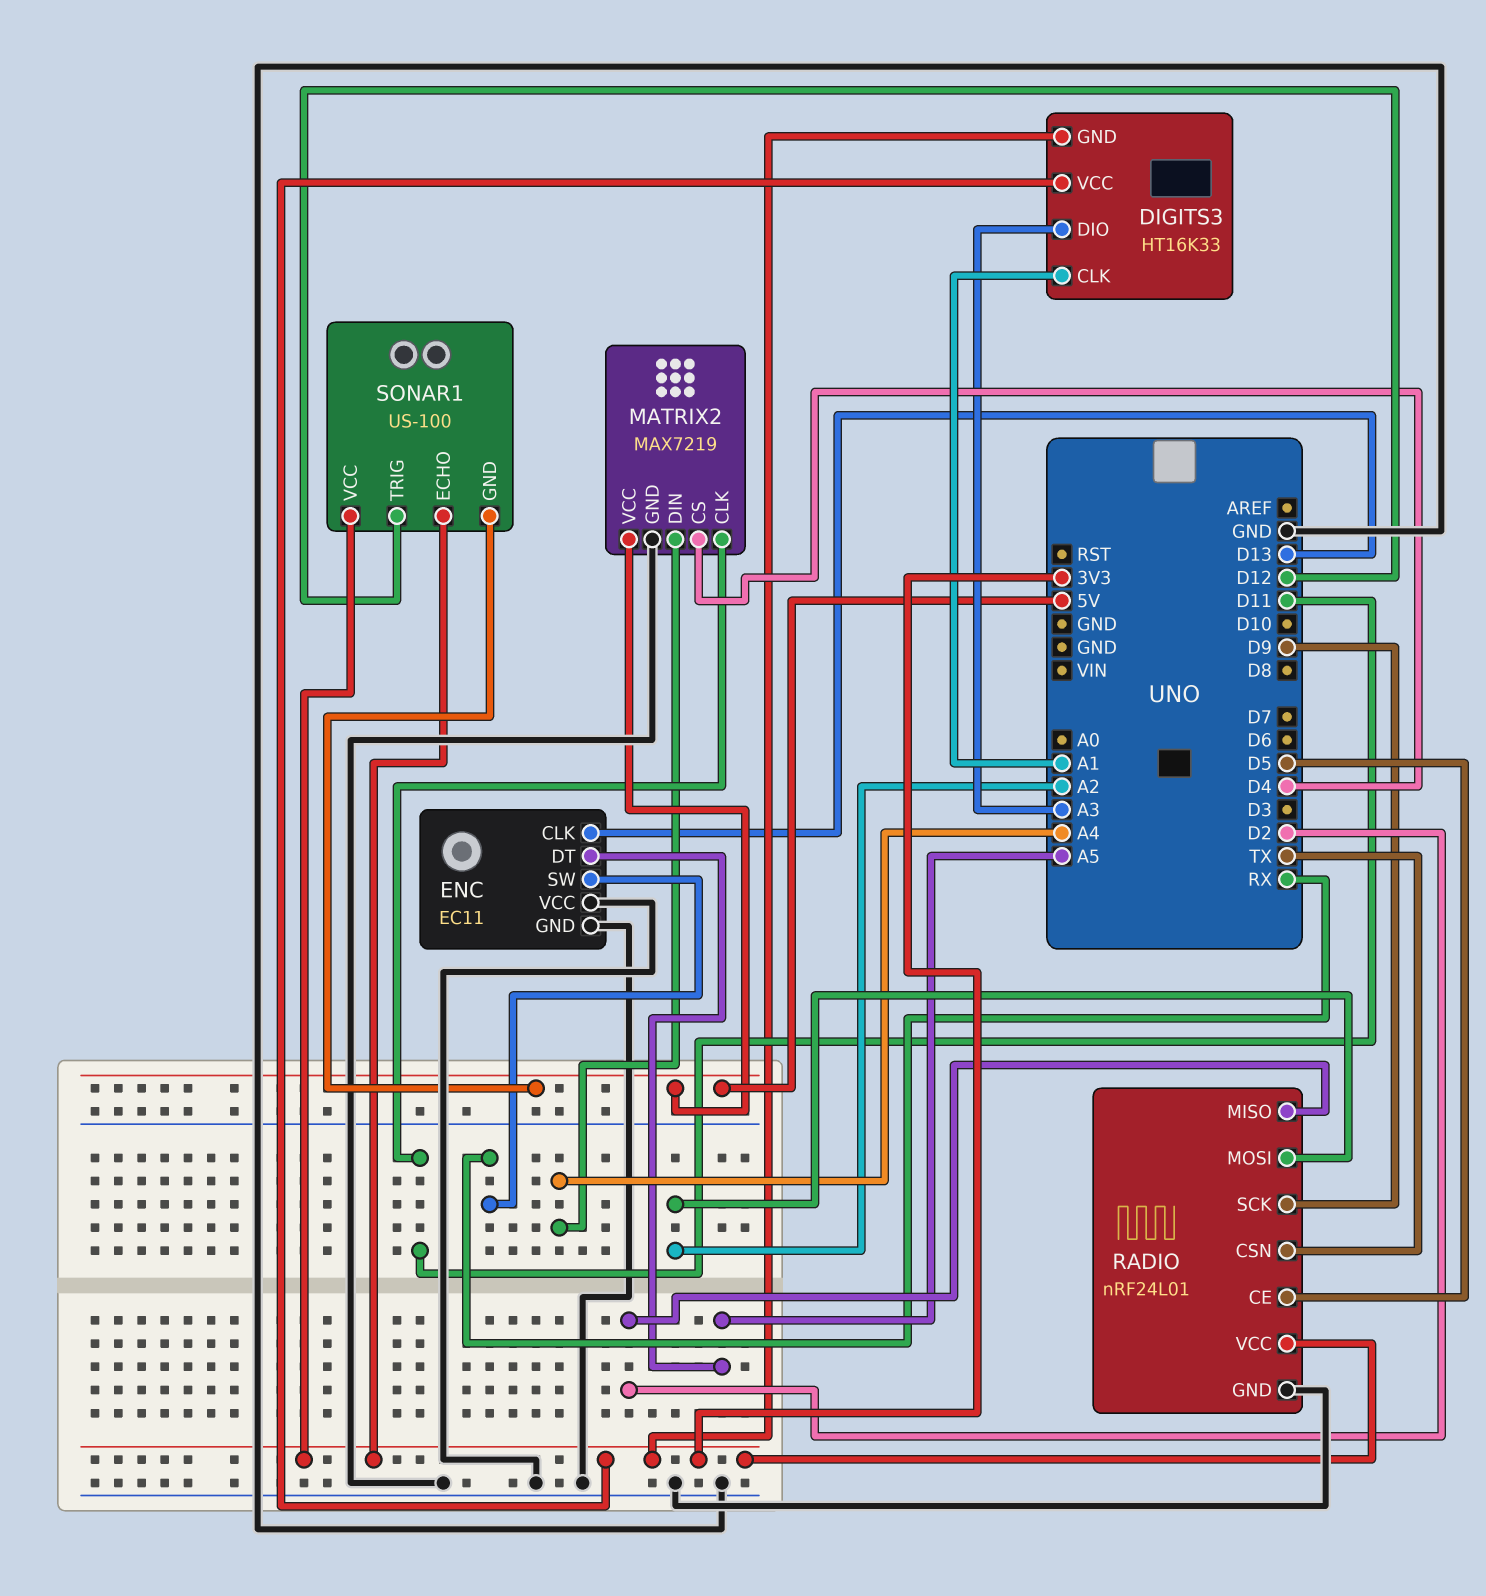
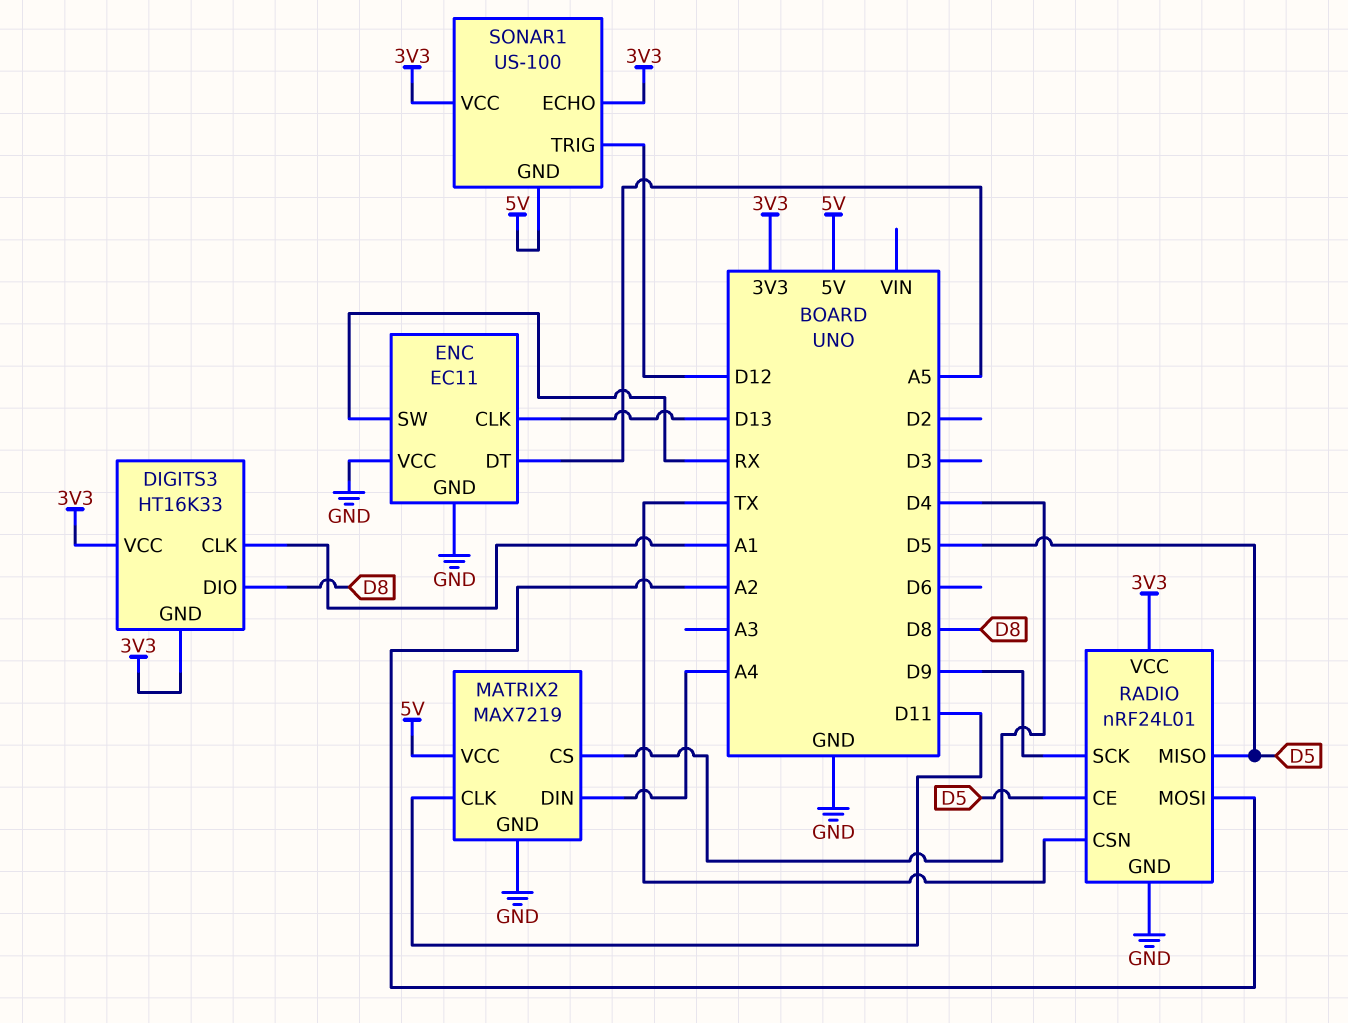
DIGITS3 pin DIO: A3 -> D8
RADIO pin MISO: D2 -> D5

